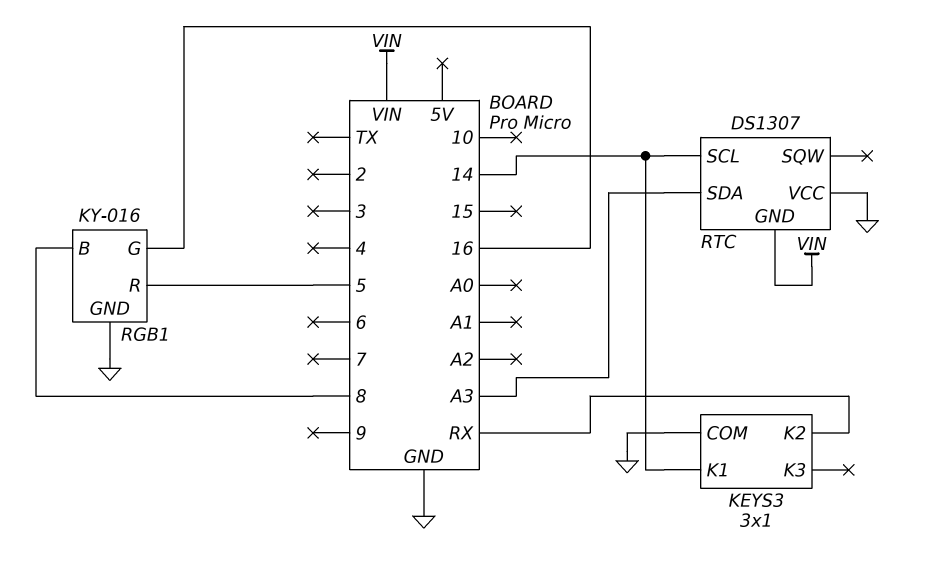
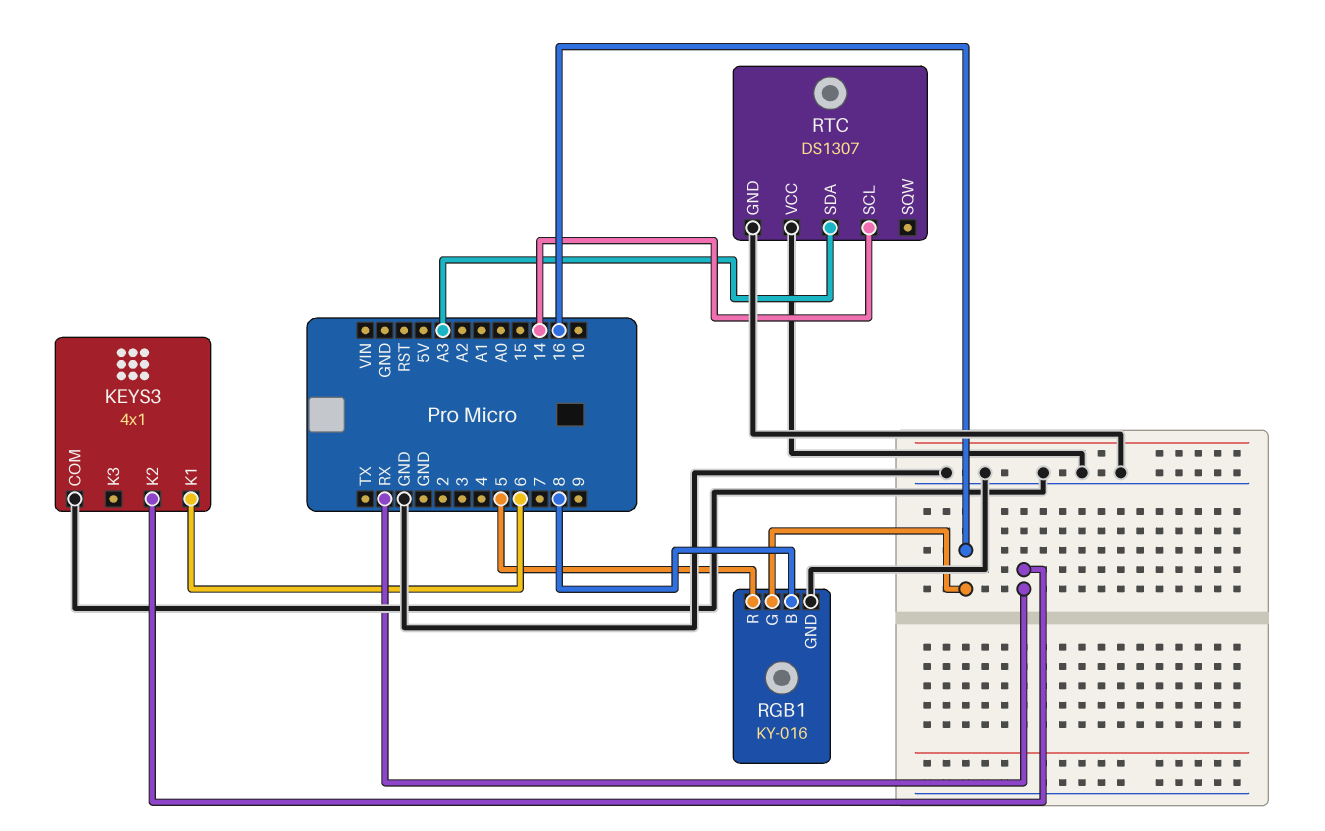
KEYS3: 3x1 -> 4x1
KEYS3 pin K1: 14 -> 6
RTC pin GND: VIN -> GND

